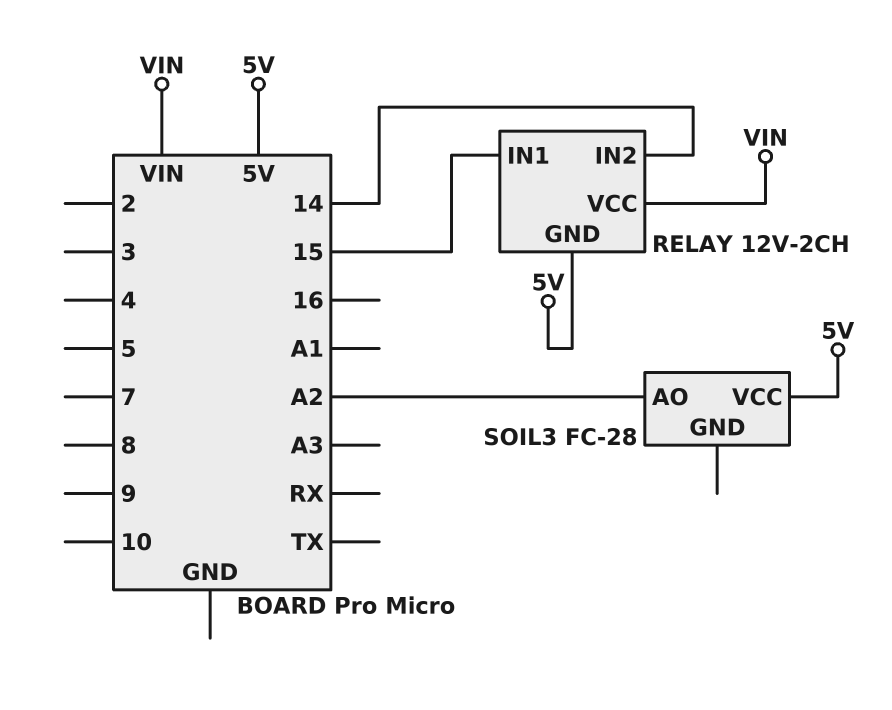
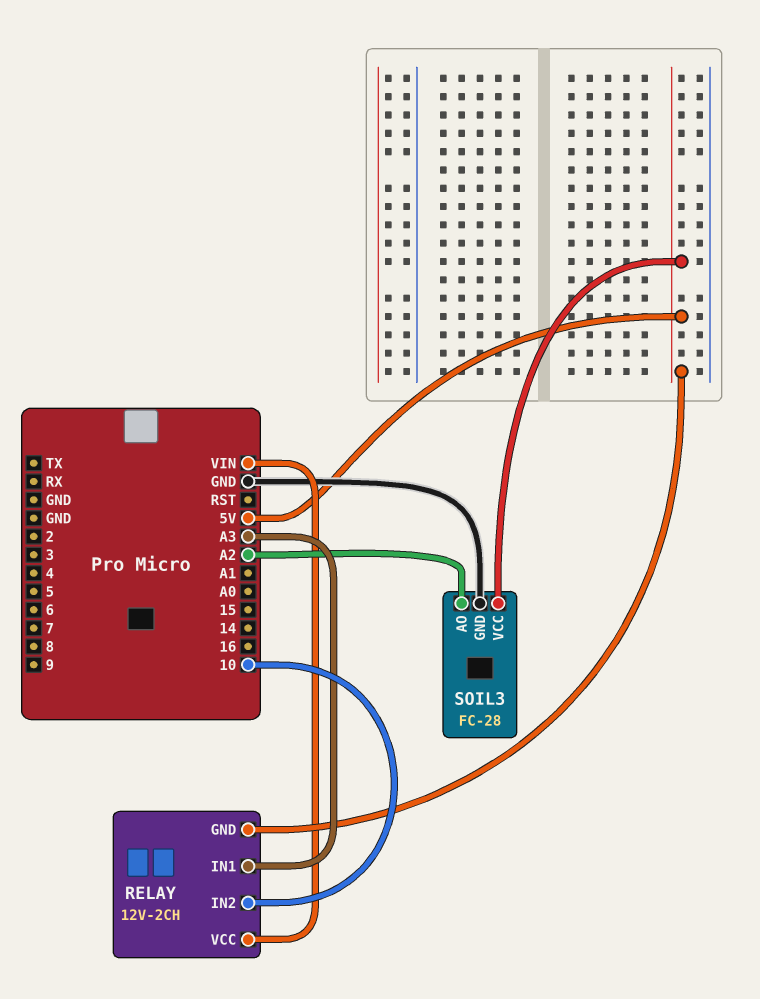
RELAY pin IN1: 15 -> A3
RELAY pin IN2: 14 -> 10
SOIL3 pin GND: none -> GND

